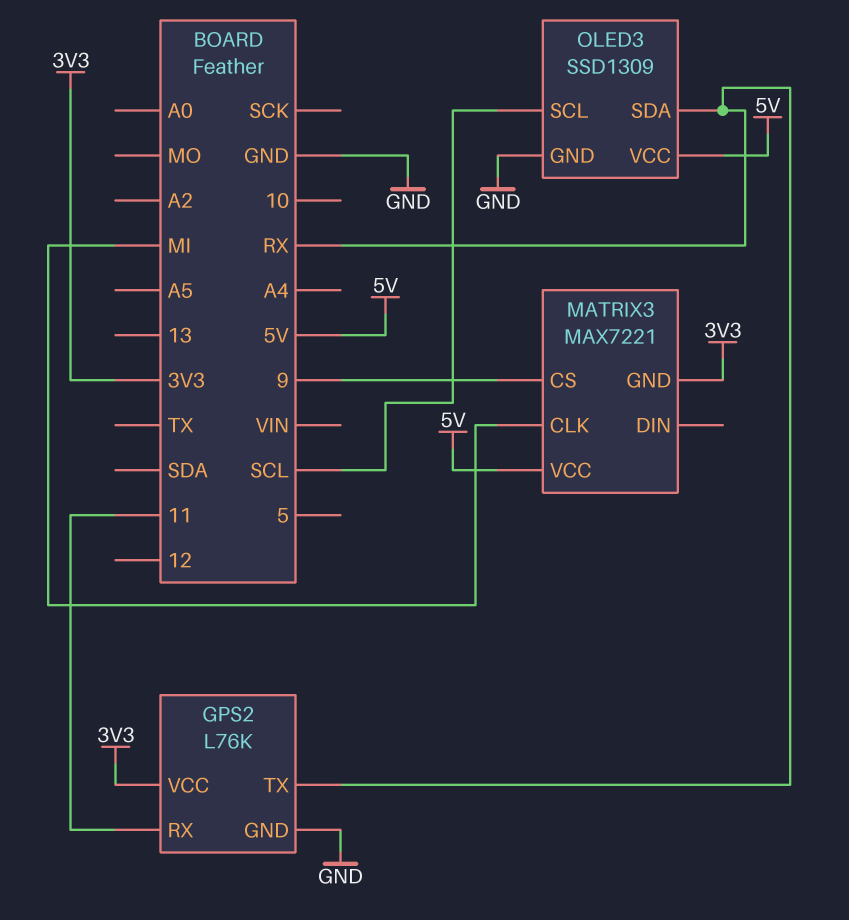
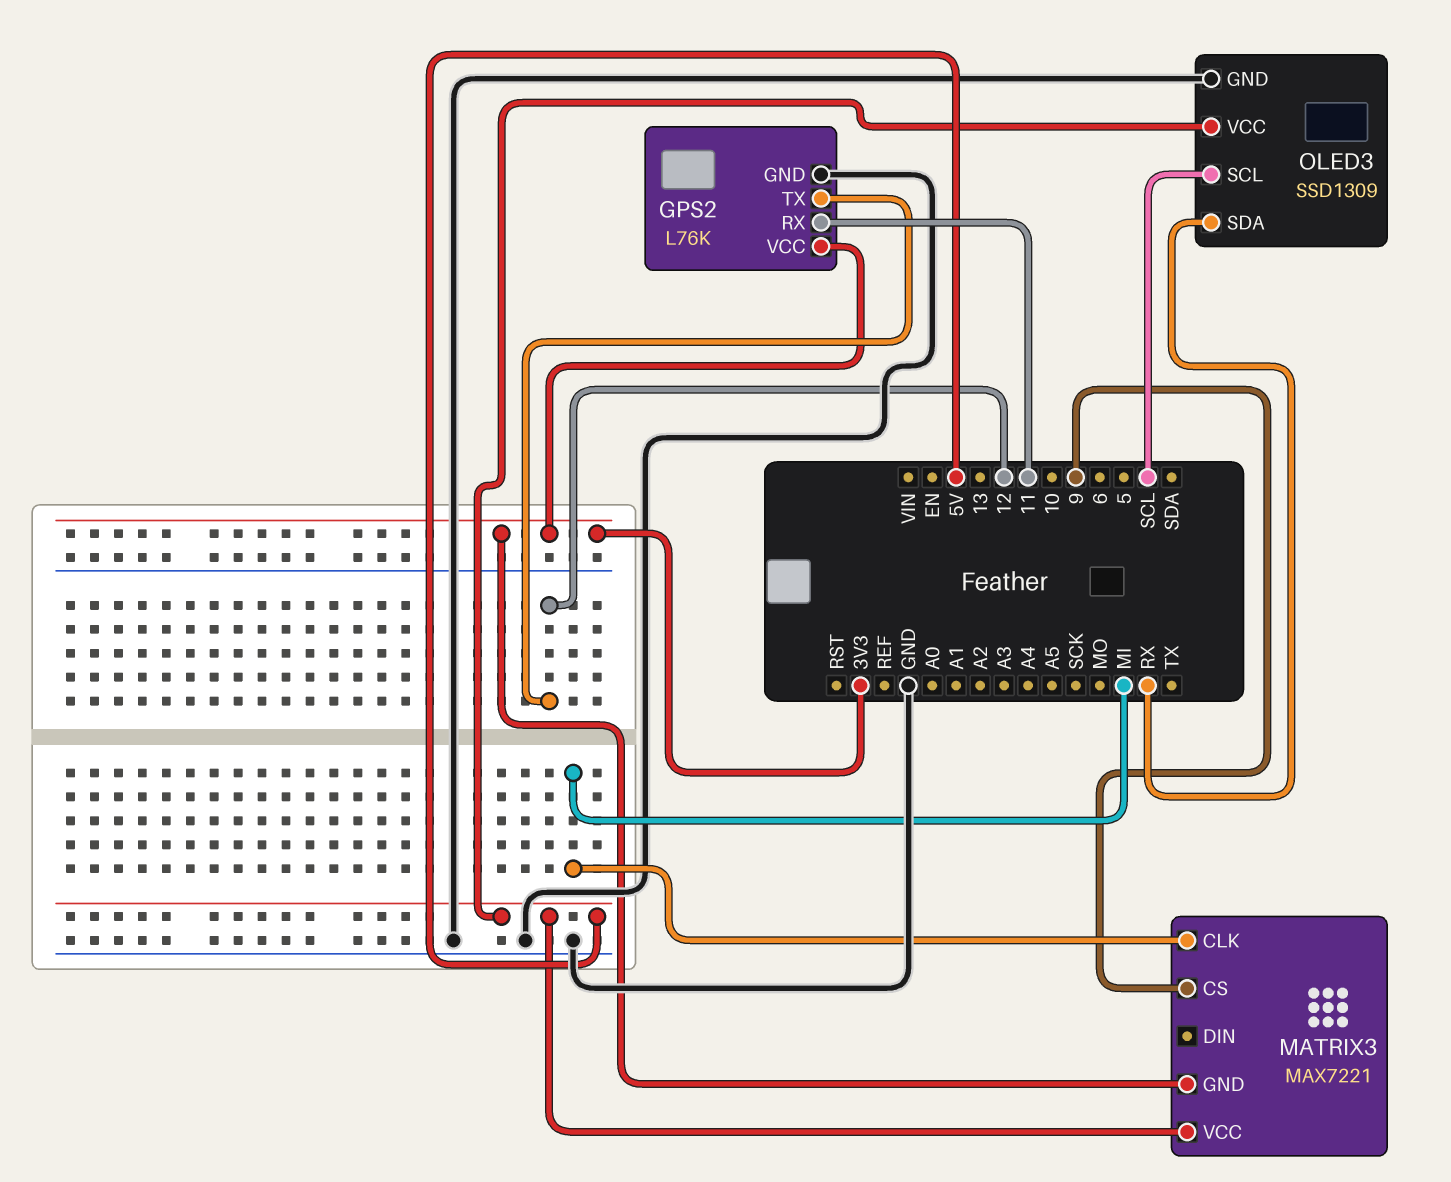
GPS2 pin TX: RX -> 12

